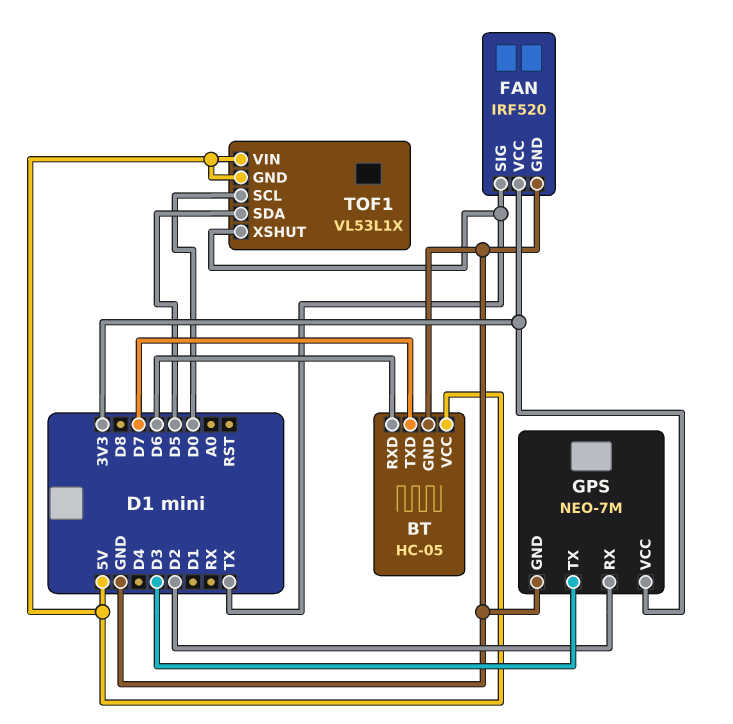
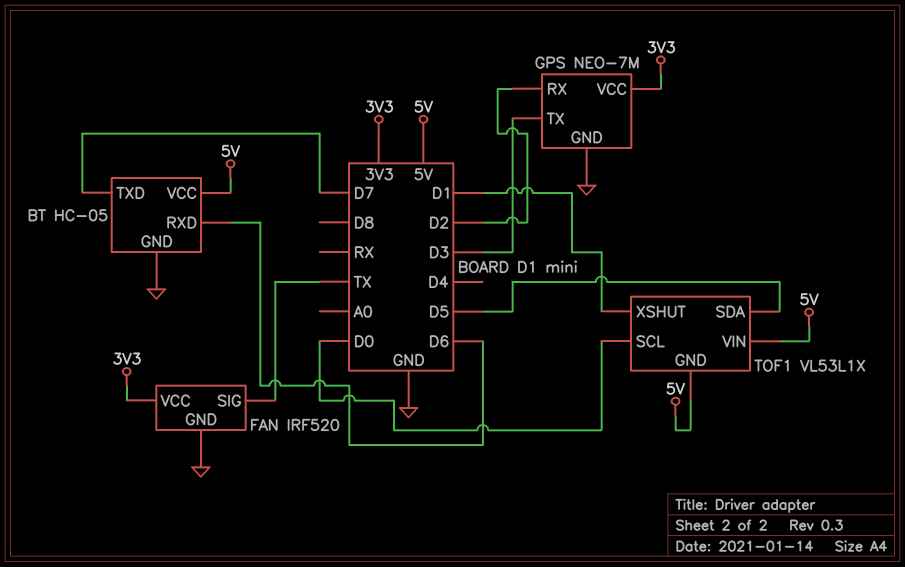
TOF1 pin XSHUT: TX -> D1

